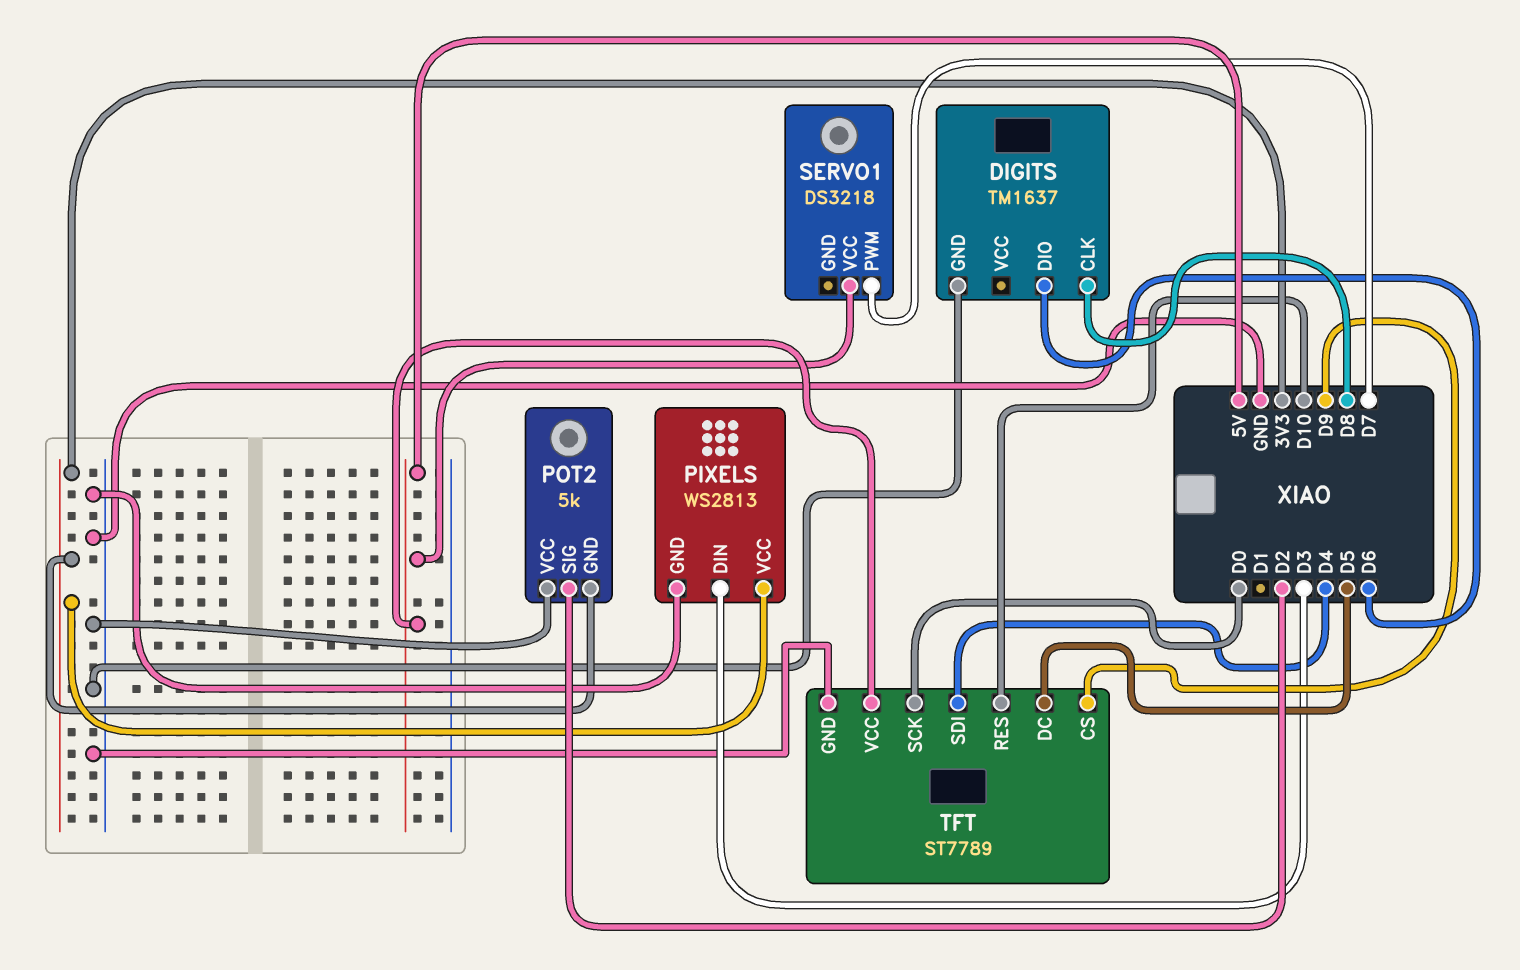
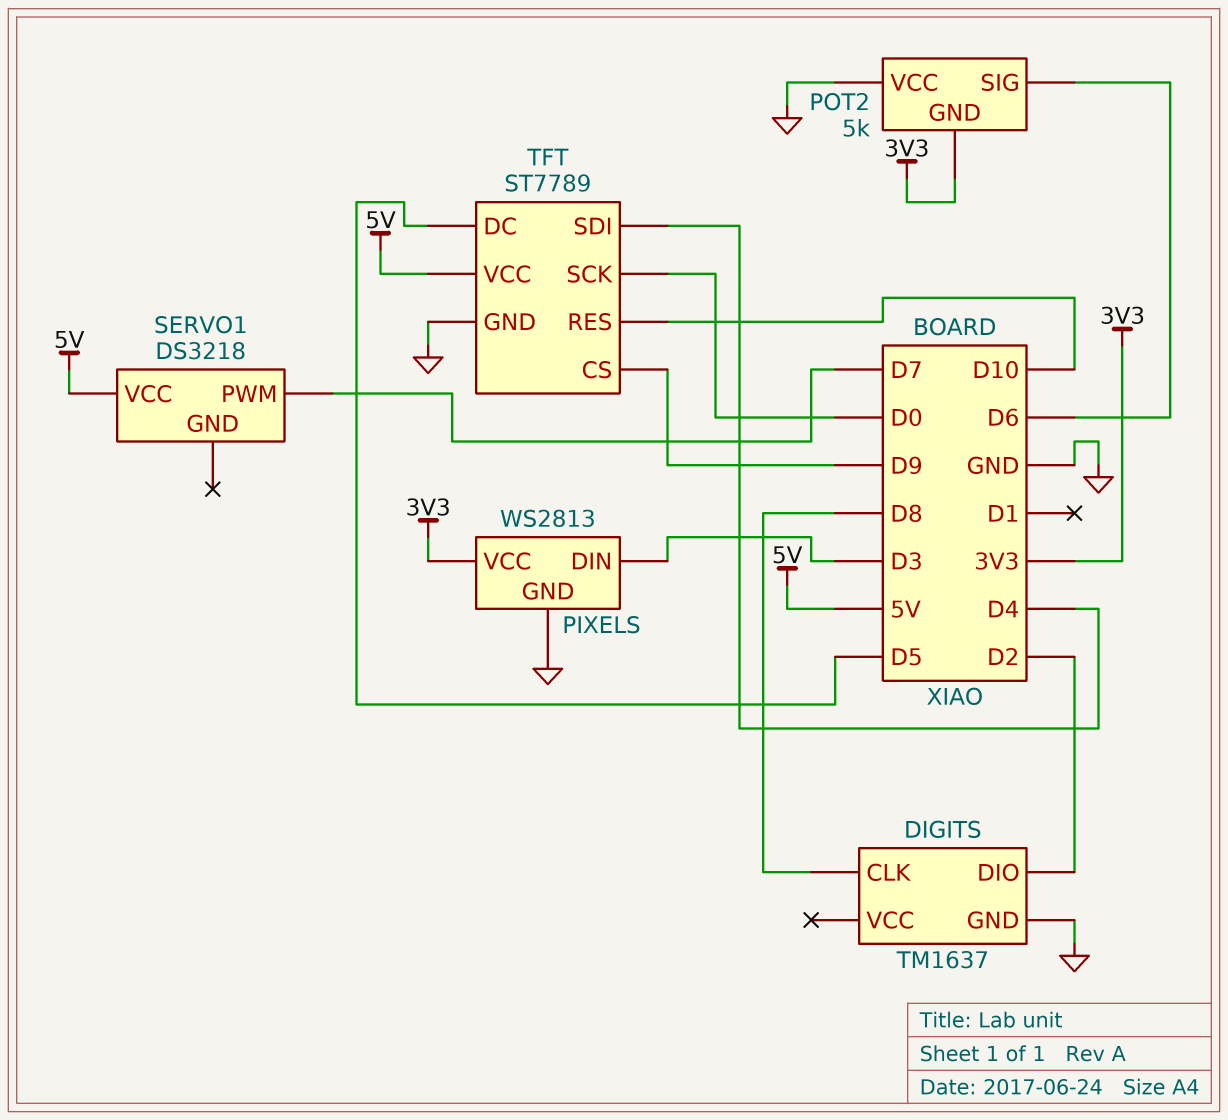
DIGITS pin DIO: D6 -> D2
POT2 pin SIG: D2 -> D6

